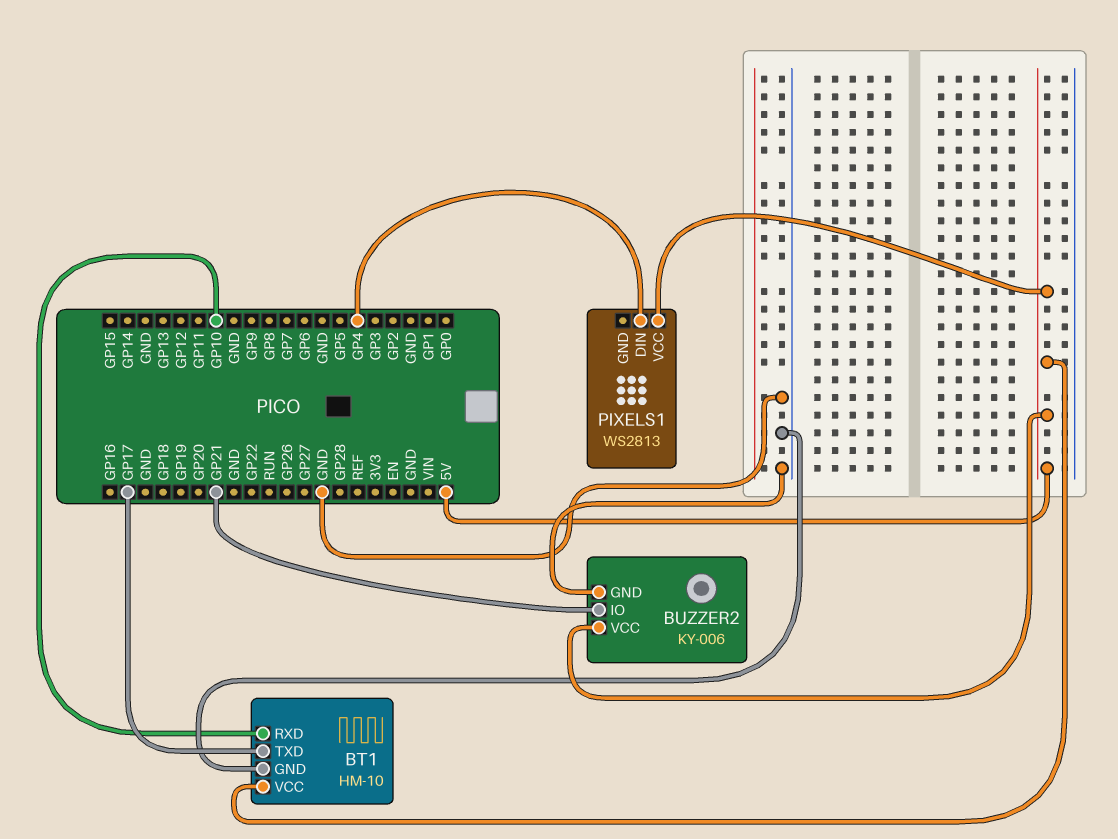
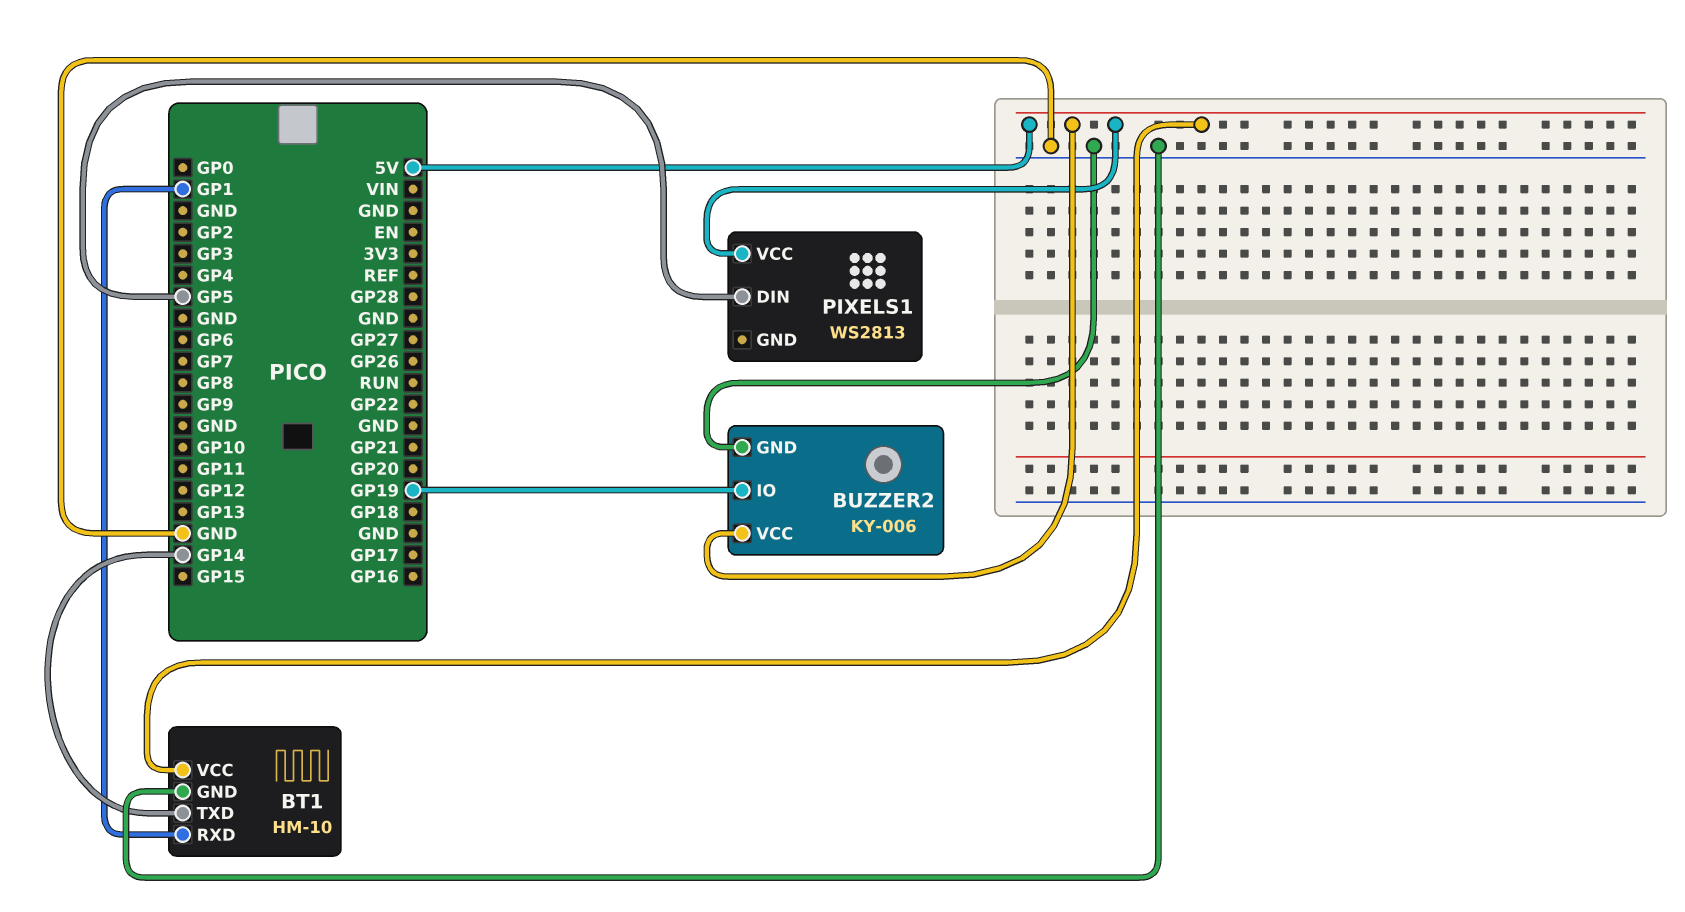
BT1 pin RXD: GP10 -> GP1
BT1 pin TXD: GP17 -> GP14
BUZZER2 pin IO: GP21 -> GP19
PIXELS1 pin DIN: GP4 -> GP5

